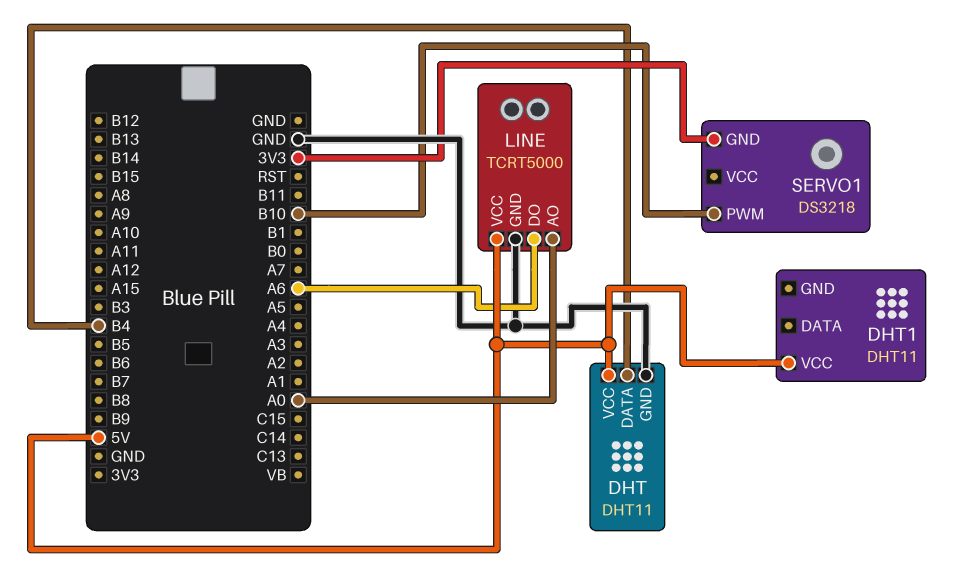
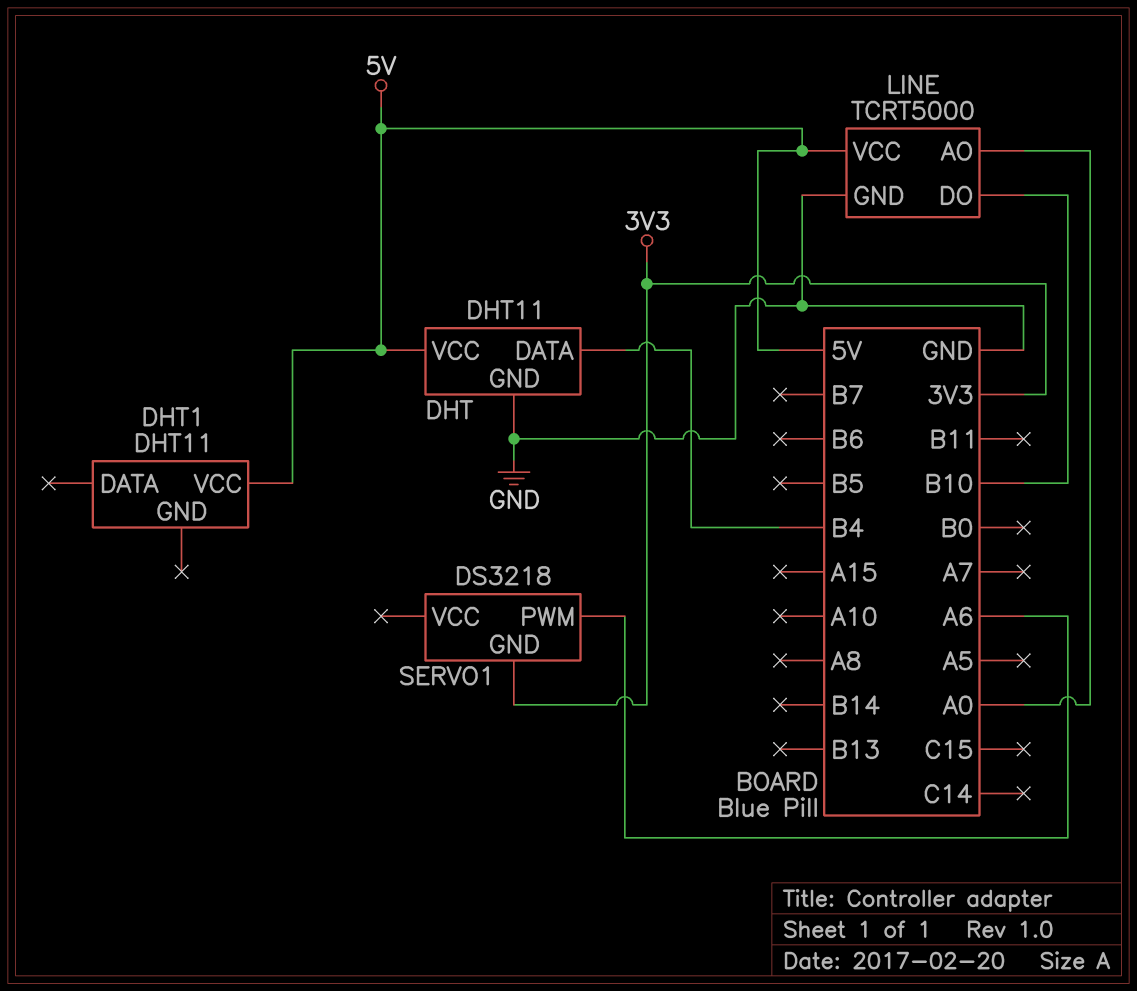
LINE pin DO: A6 -> B10
SERVO1 pin PWM: B10 -> A6

